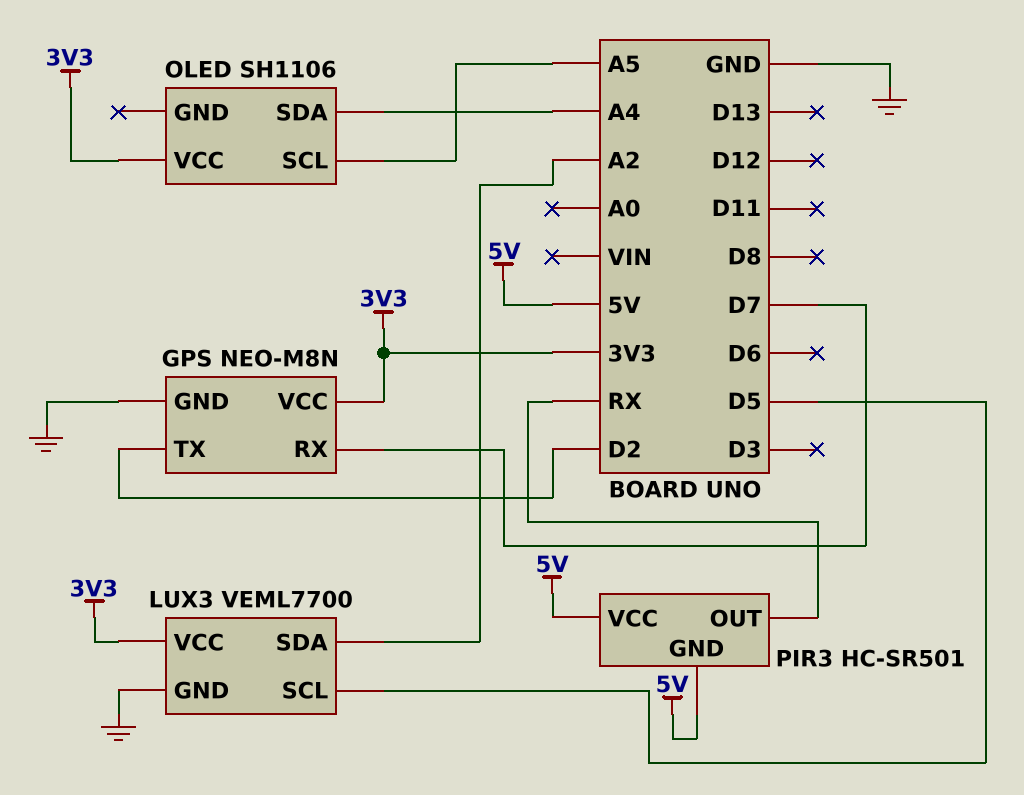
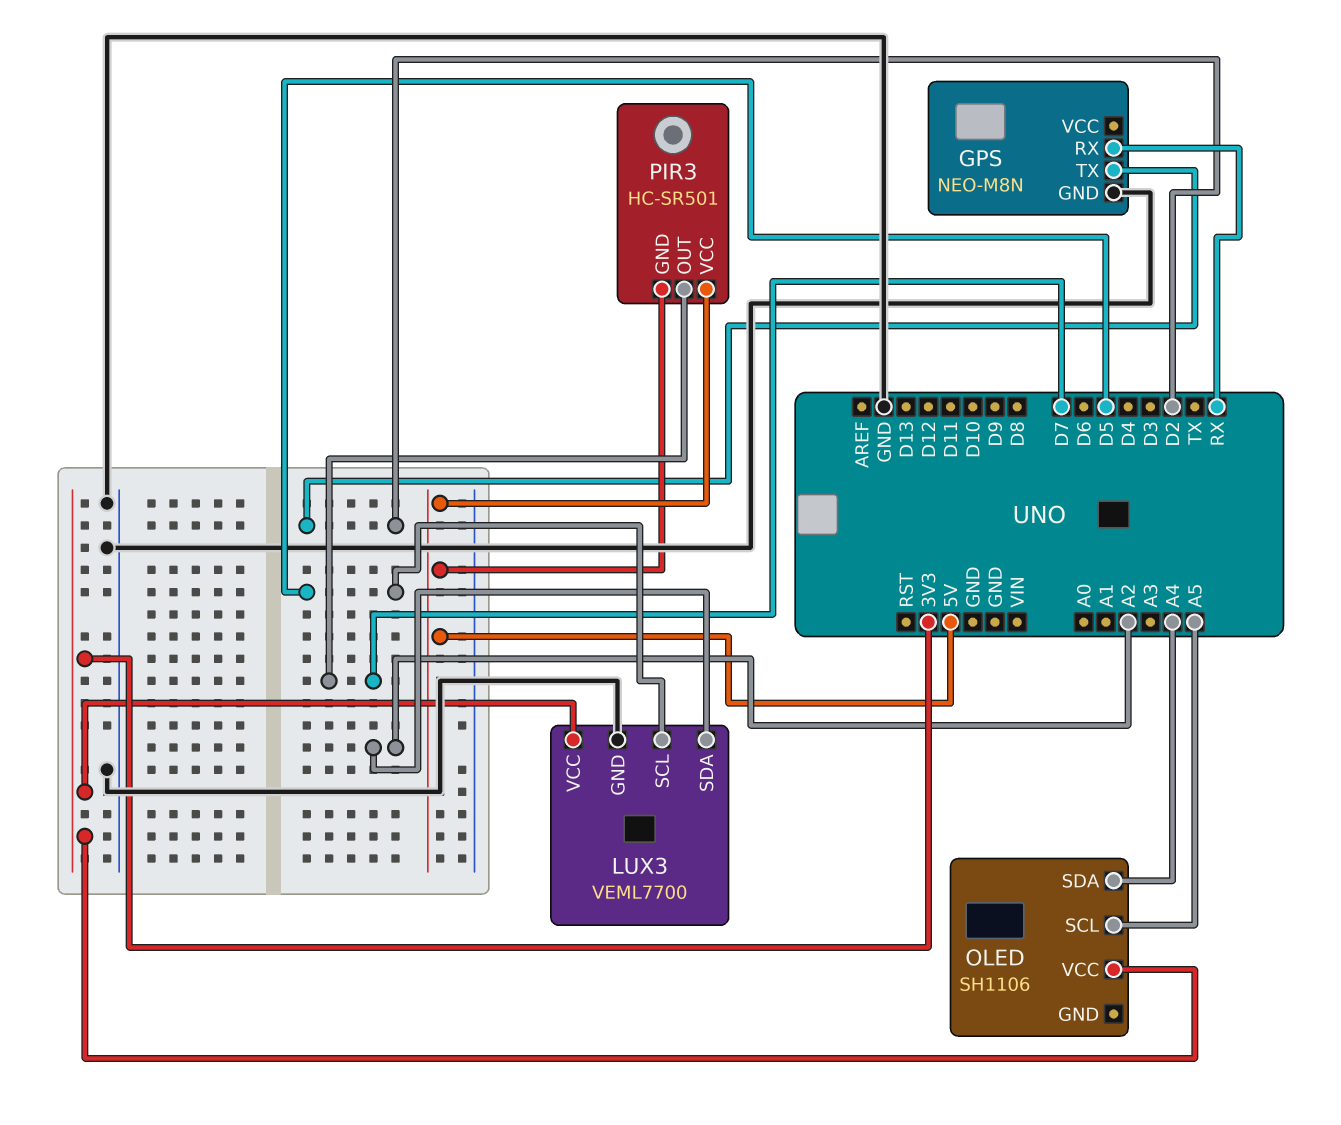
GPS pin RX: D7 -> RX
GPS pin VCC: 3V3 -> none
PIR3 pin OUT: RX -> D7

